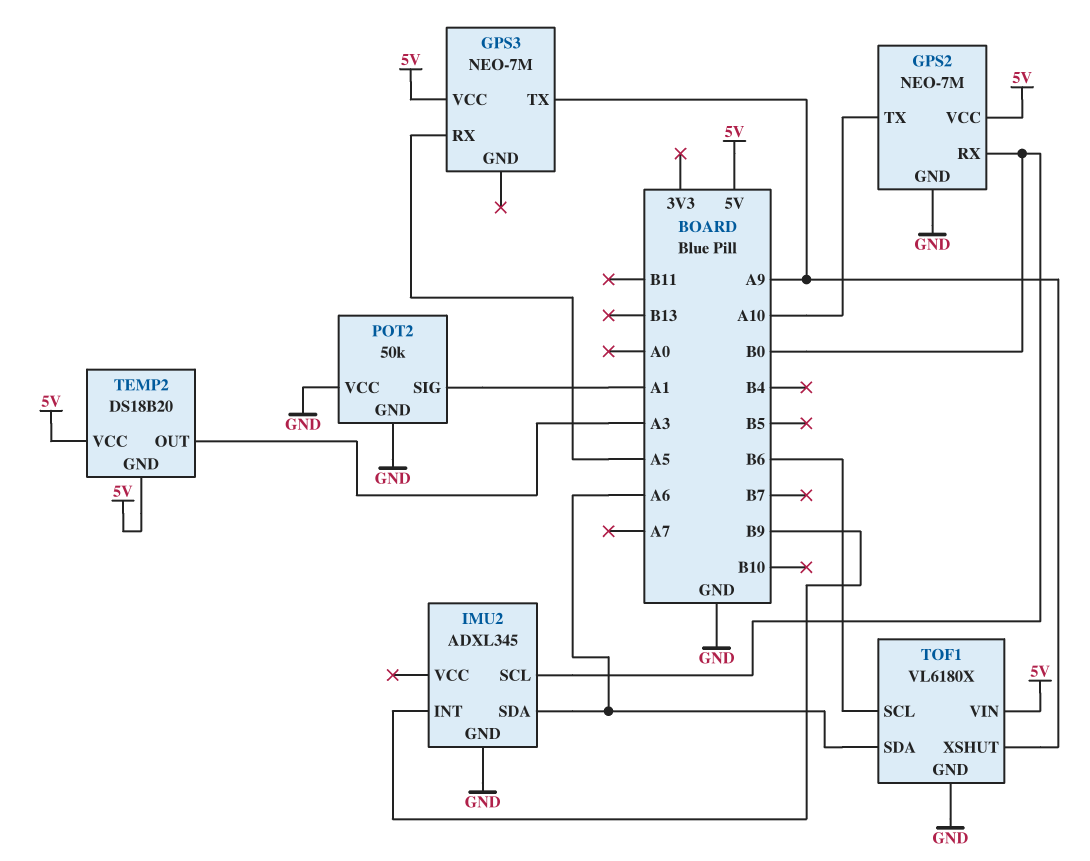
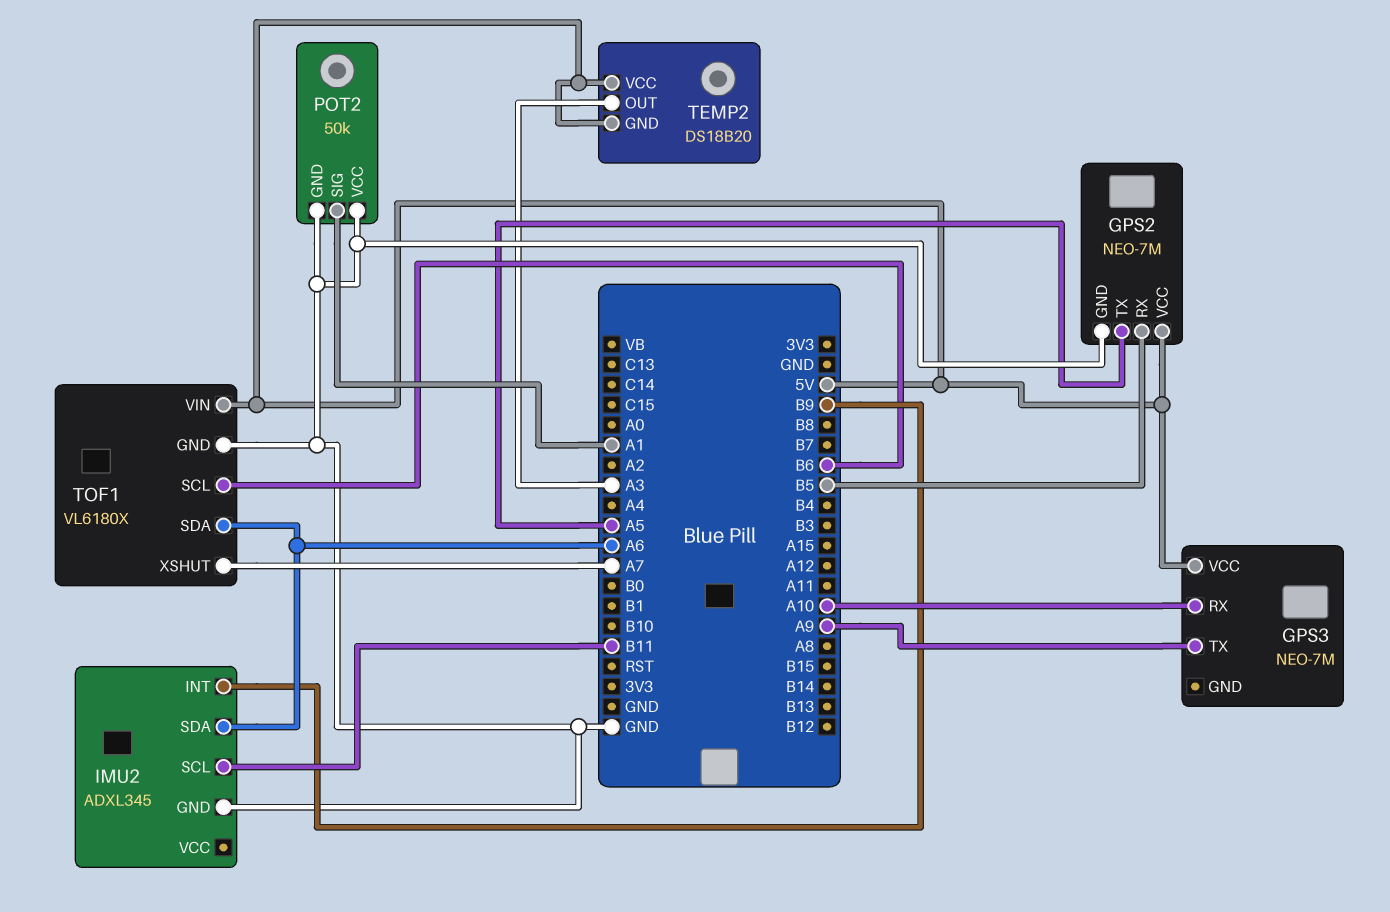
GPS2 pin RX: B0 -> B5
GPS2 pin TX: A10 -> A5
GPS3 pin RX: A5 -> A10
IMU2 pin SCL: B0 -> B11
TOF1 pin XSHUT: A9 -> A7

